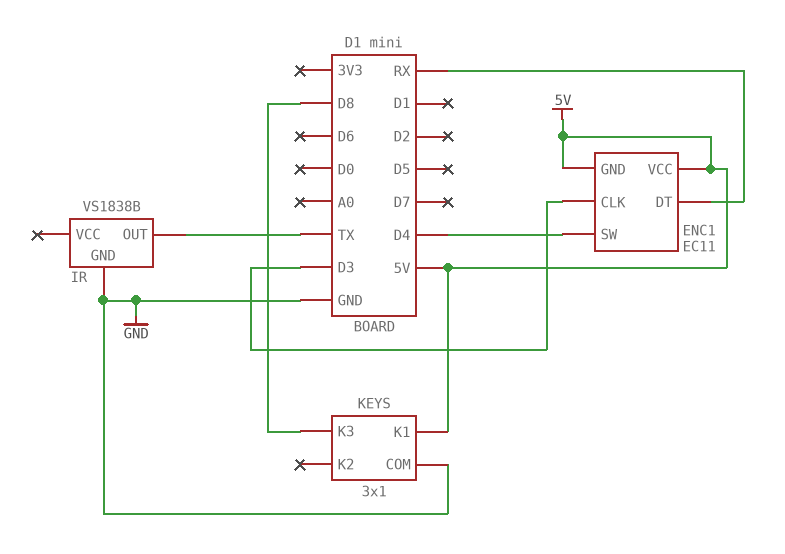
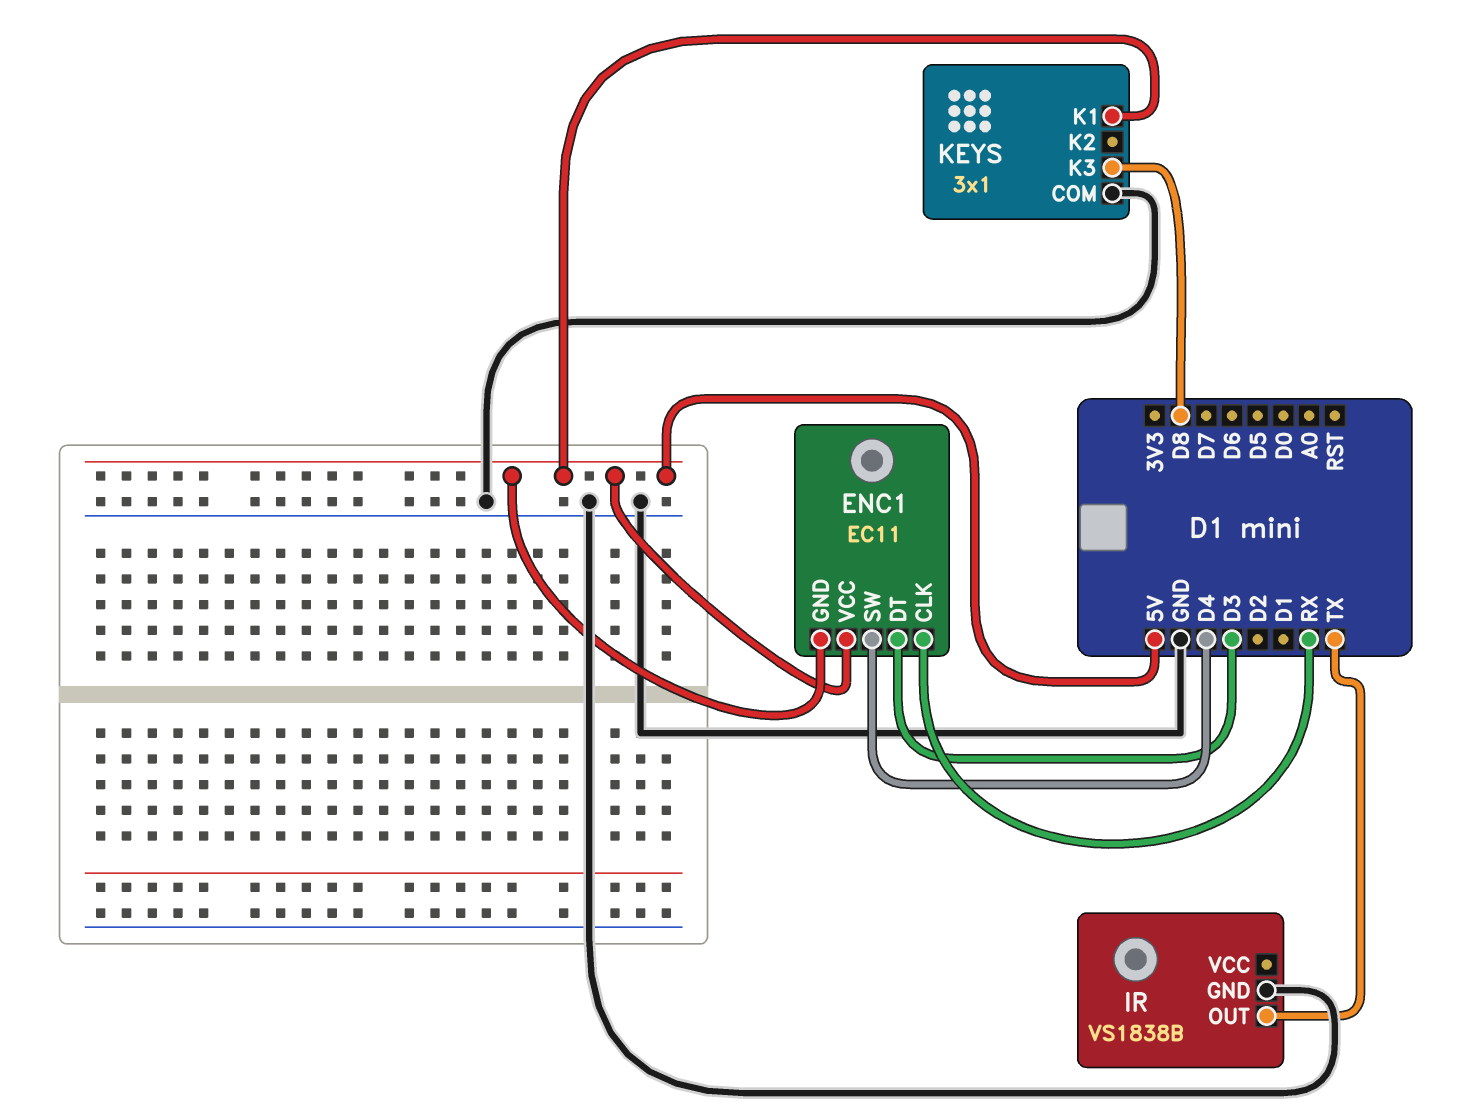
ENC1 pin CLK: D3 -> RX
ENC1 pin DT: RX -> D3

